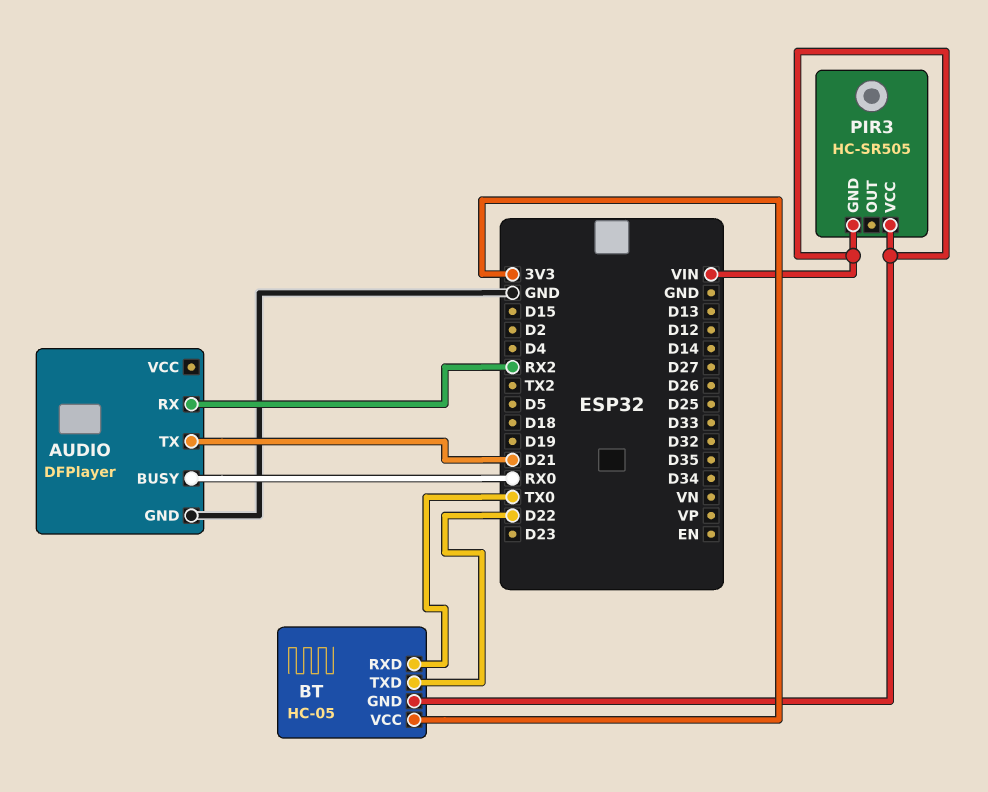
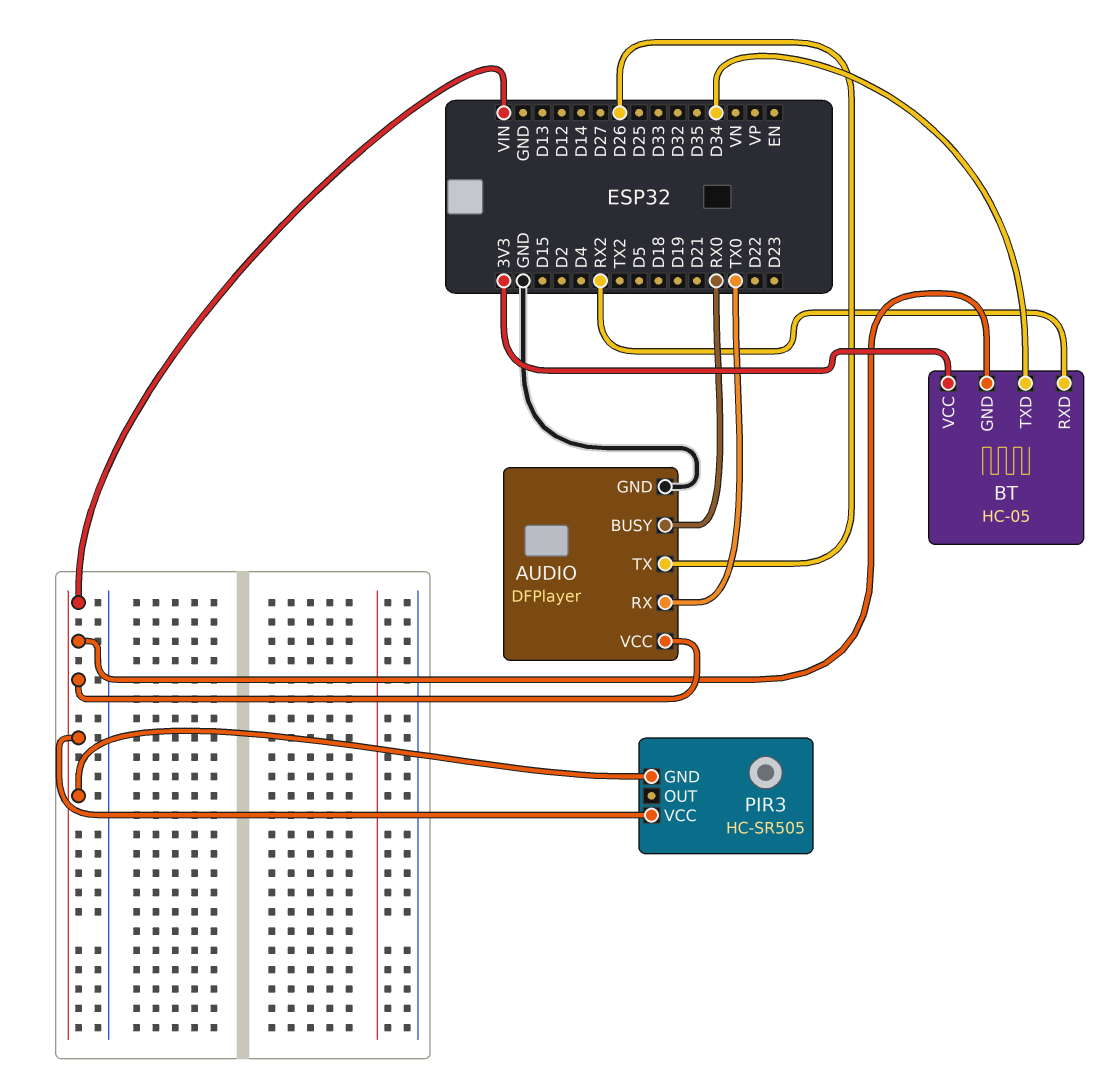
AUDIO pin RX: RX2 -> TX0
AUDIO pin TX: D21 -> D26
AUDIO pin VCC: none -> VIN
BT pin RXD: TX0 -> RX2
BT pin TXD: D22 -> D34

